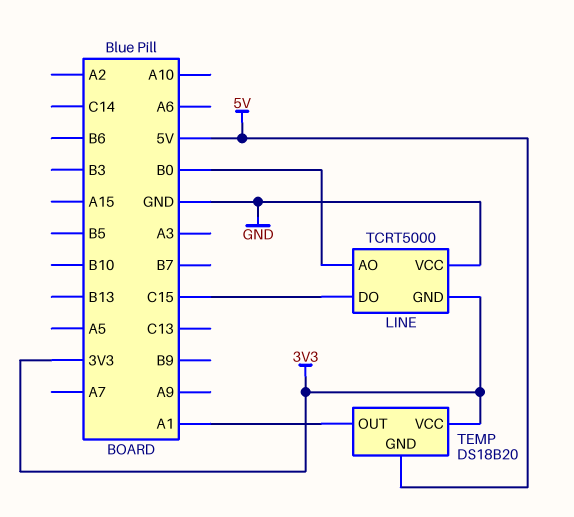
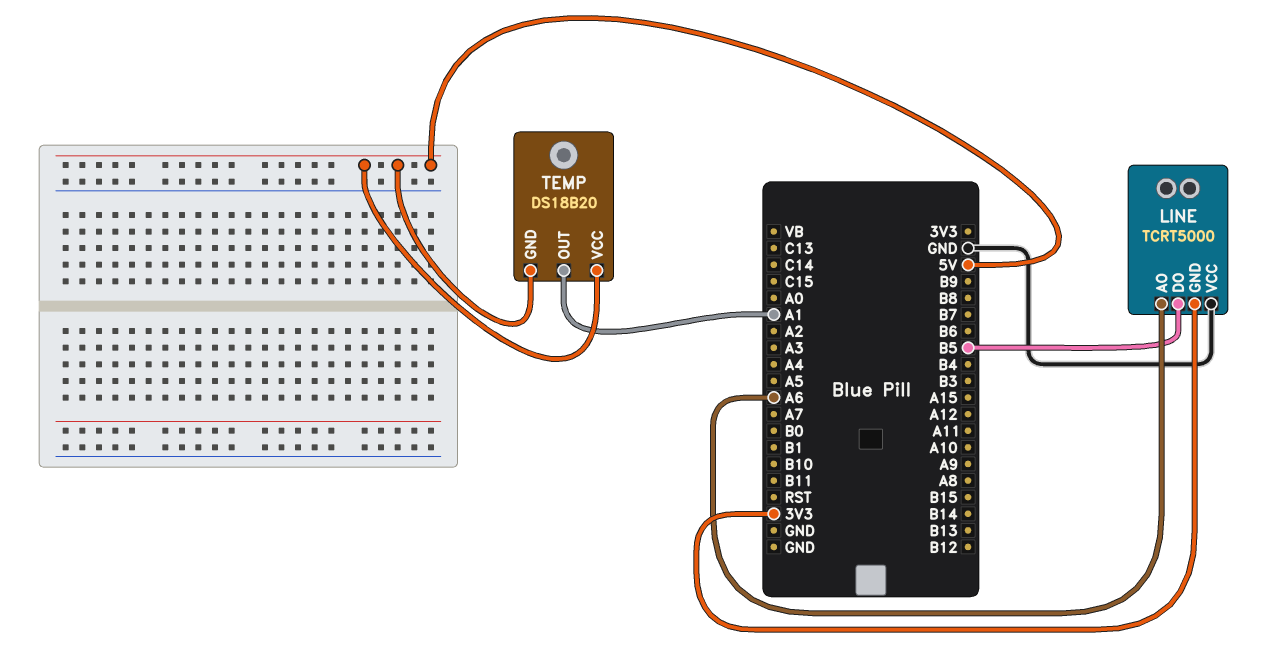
LINE pin AO: B0 -> A6
LINE pin DO: C15 -> B5
TEMP pin VCC: 3V3 -> 5V

